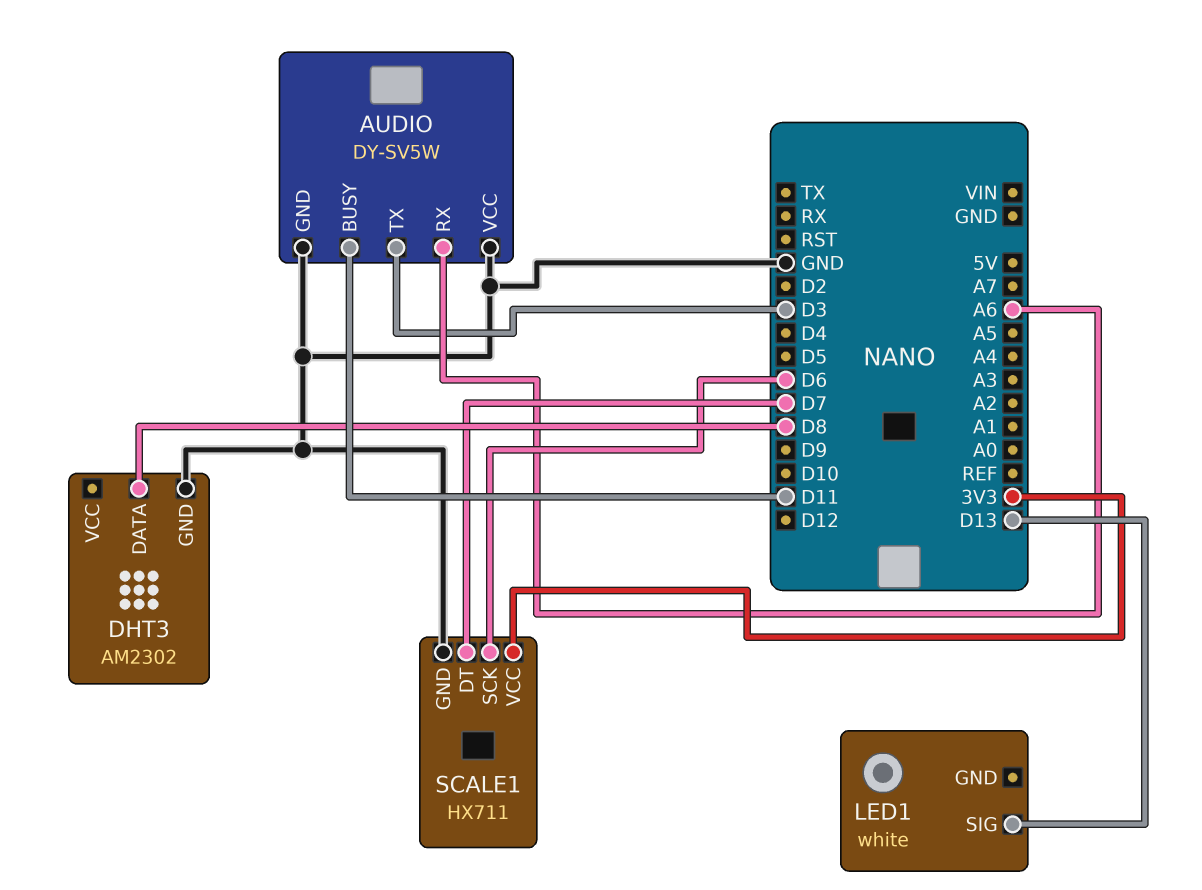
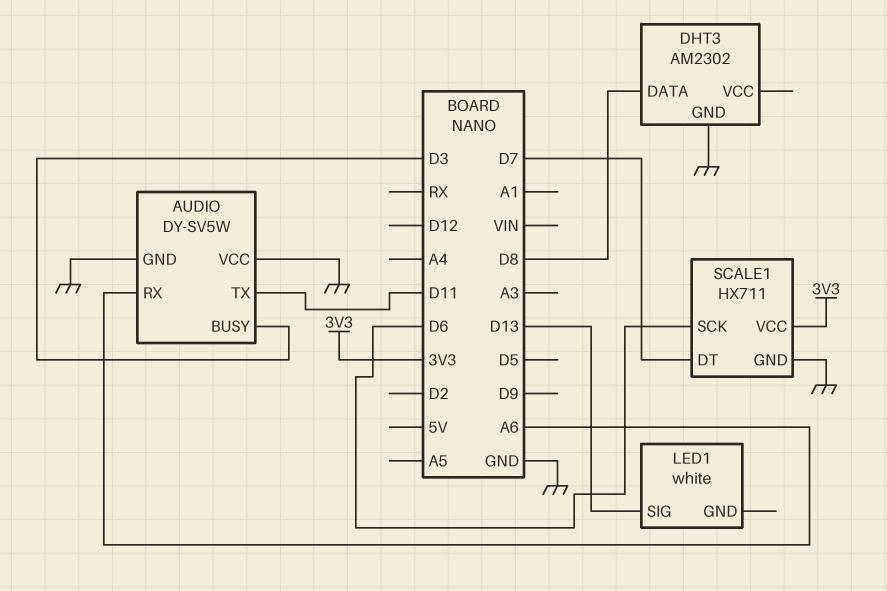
AUDIO pin BUSY: D11 -> D3
AUDIO pin TX: D3 -> D11

